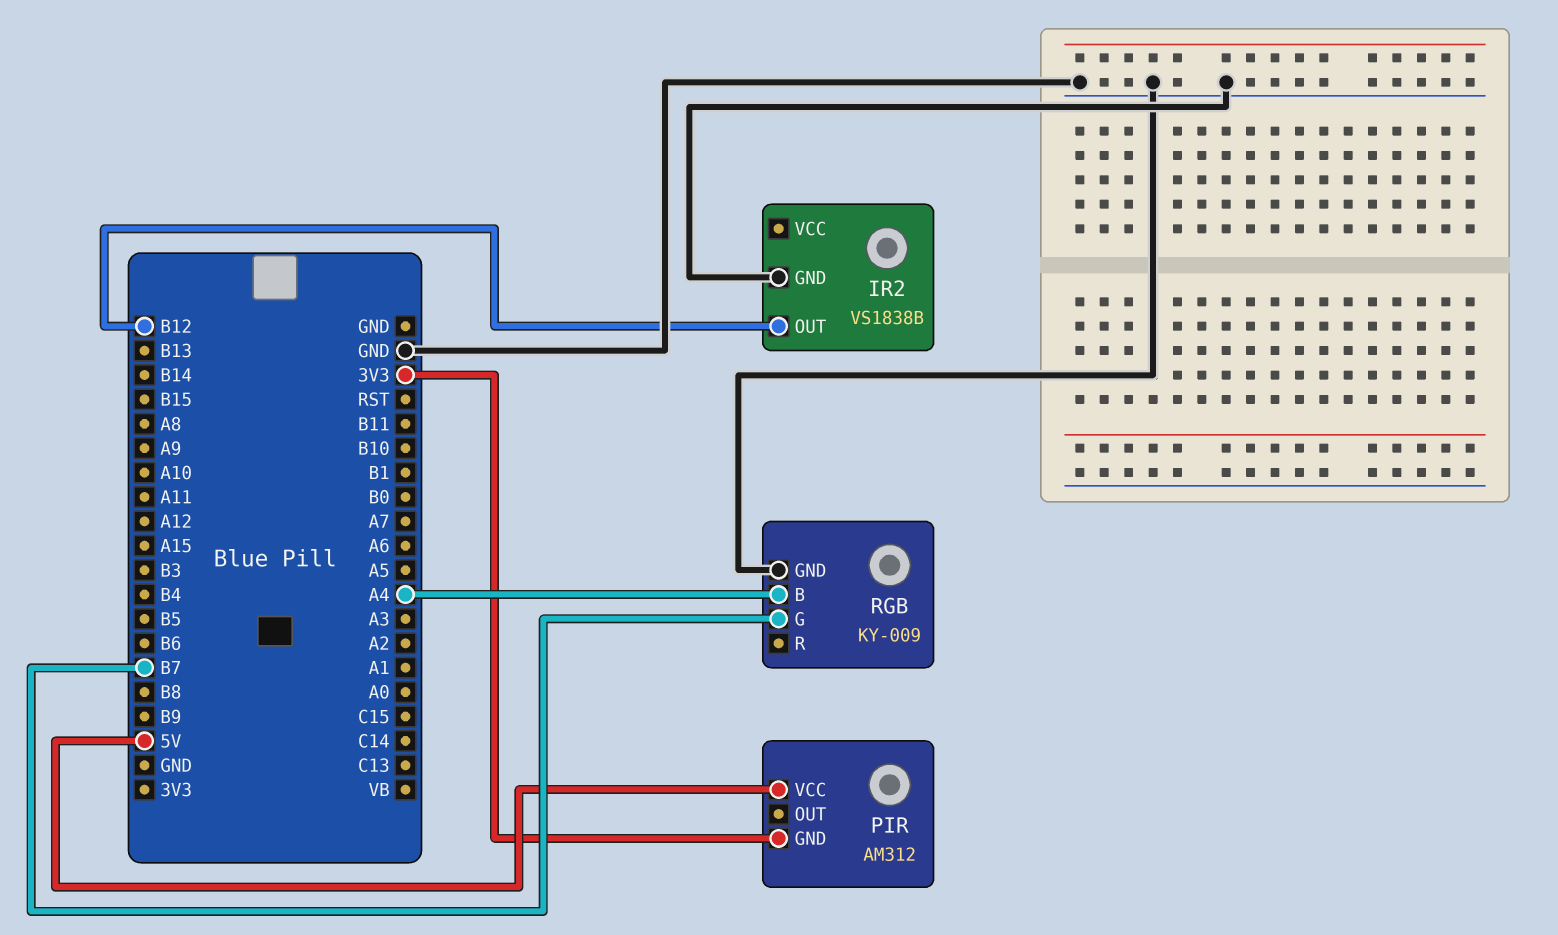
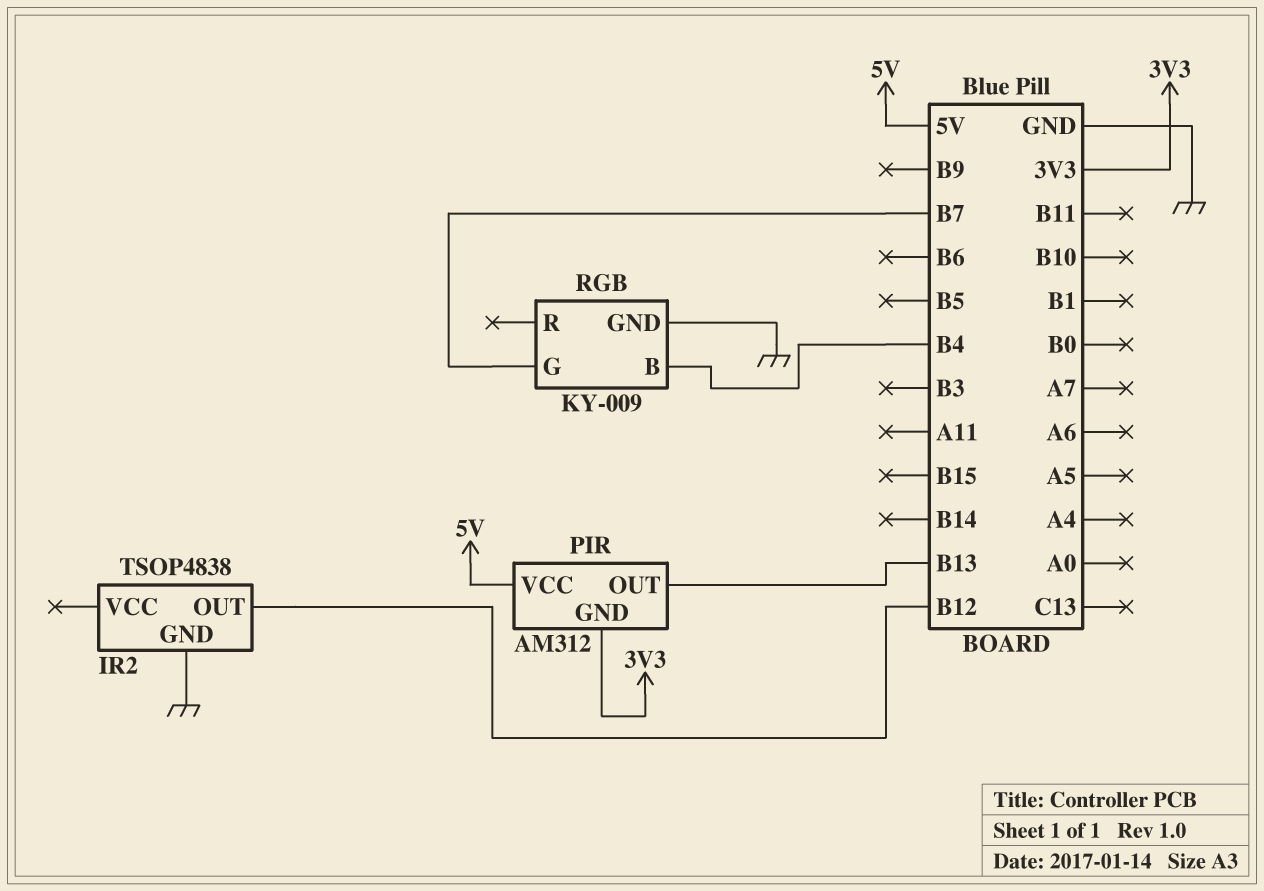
IR2: VS1838B -> TSOP4838
PIR pin OUT: none -> B13
RGB pin B: A4 -> B4

